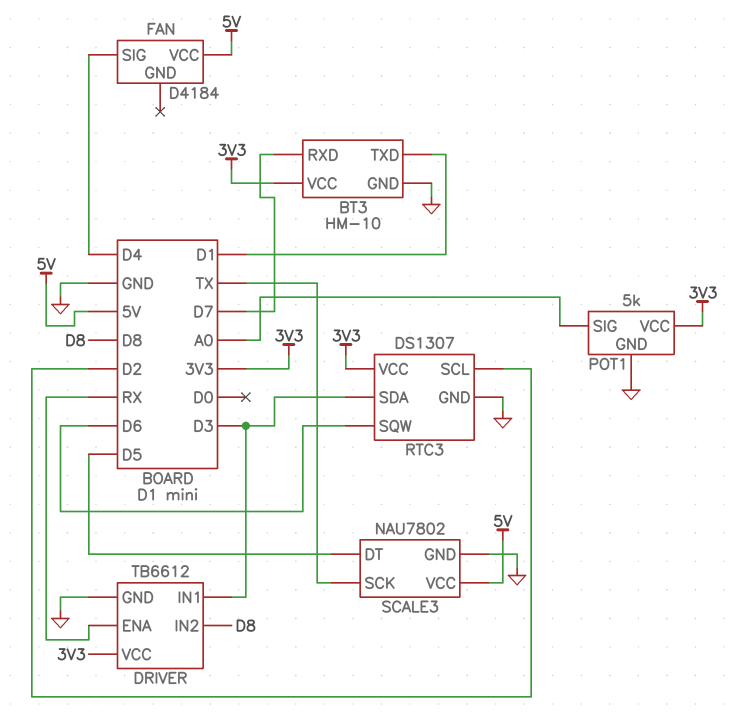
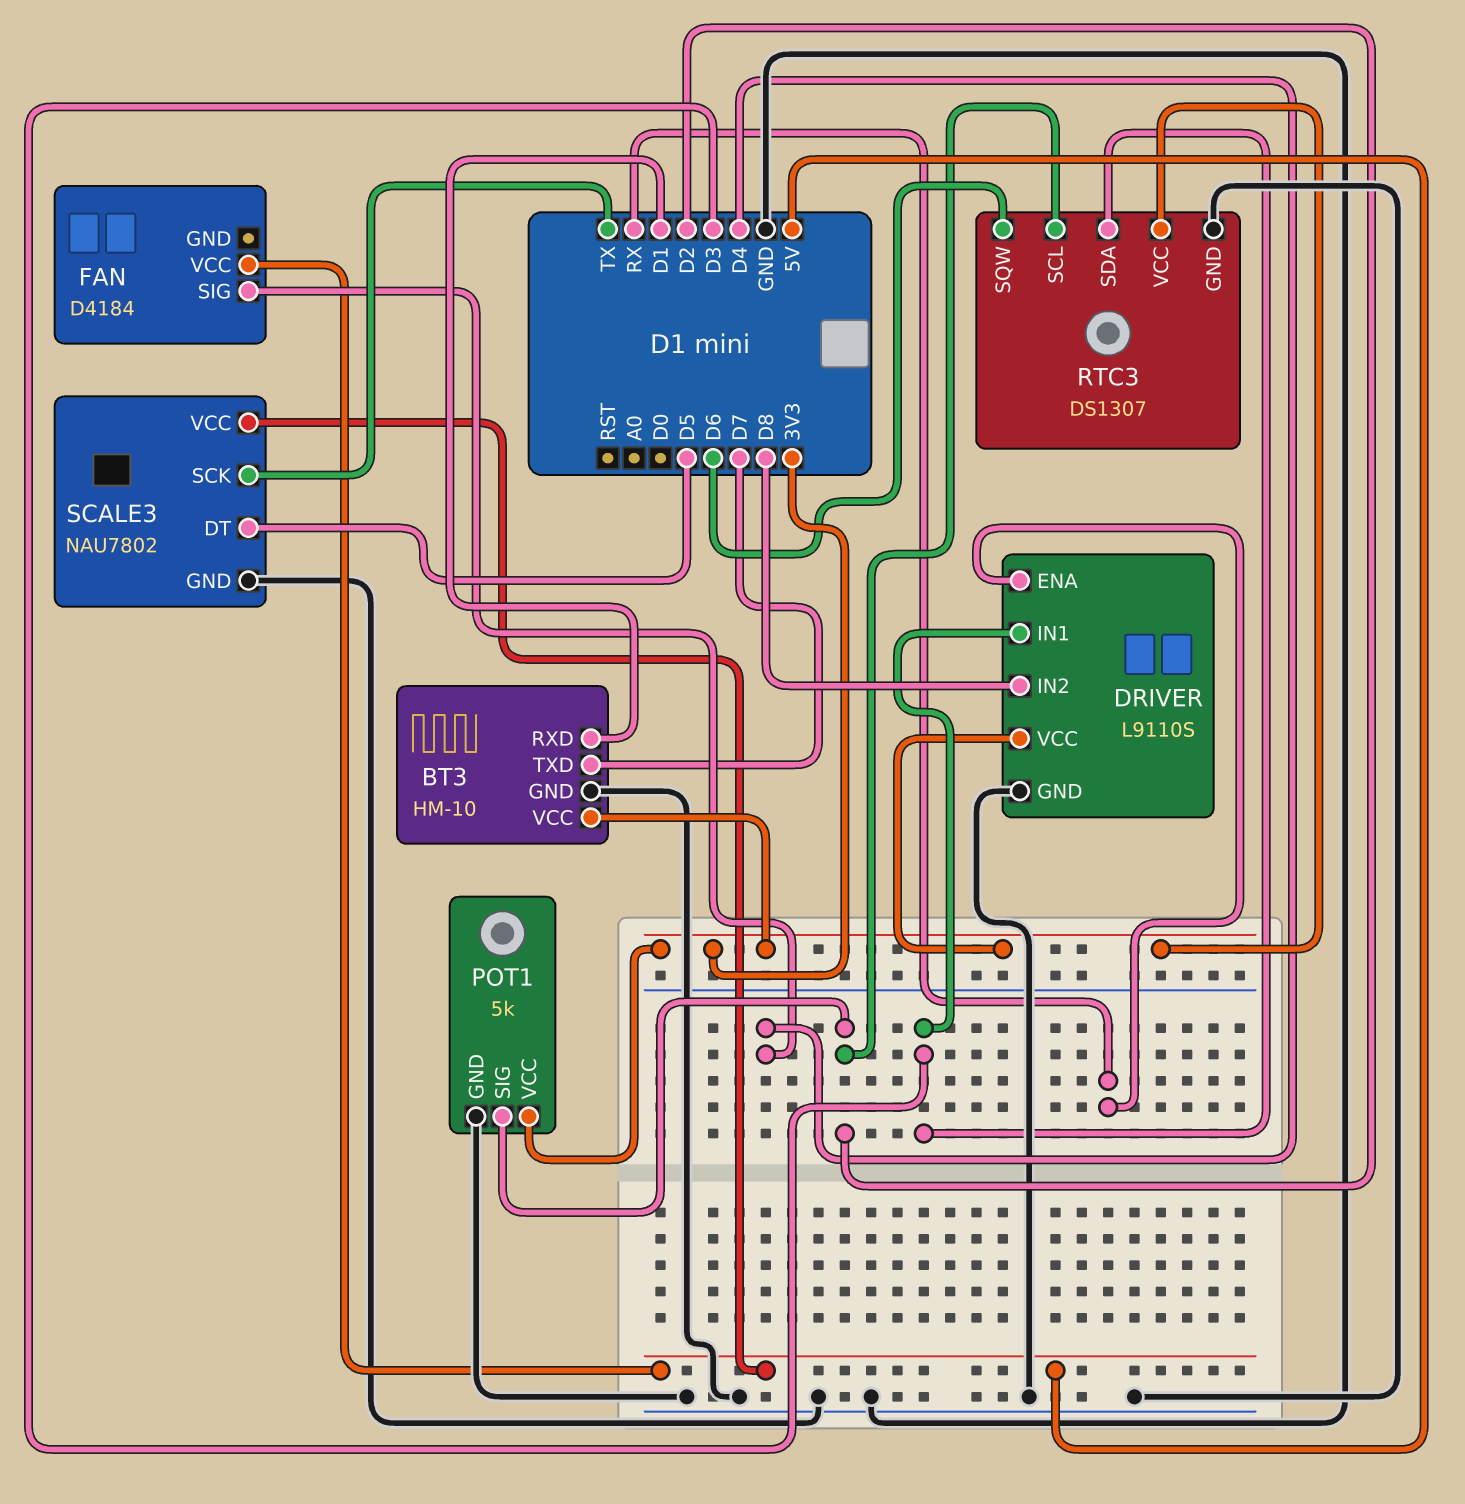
BT3 pin RXD: D7 -> D1
BT3 pin TXD: D1 -> D7
DRIVER: TB6612 -> L9110S
POT1 pin SIG: A0 -> D2

